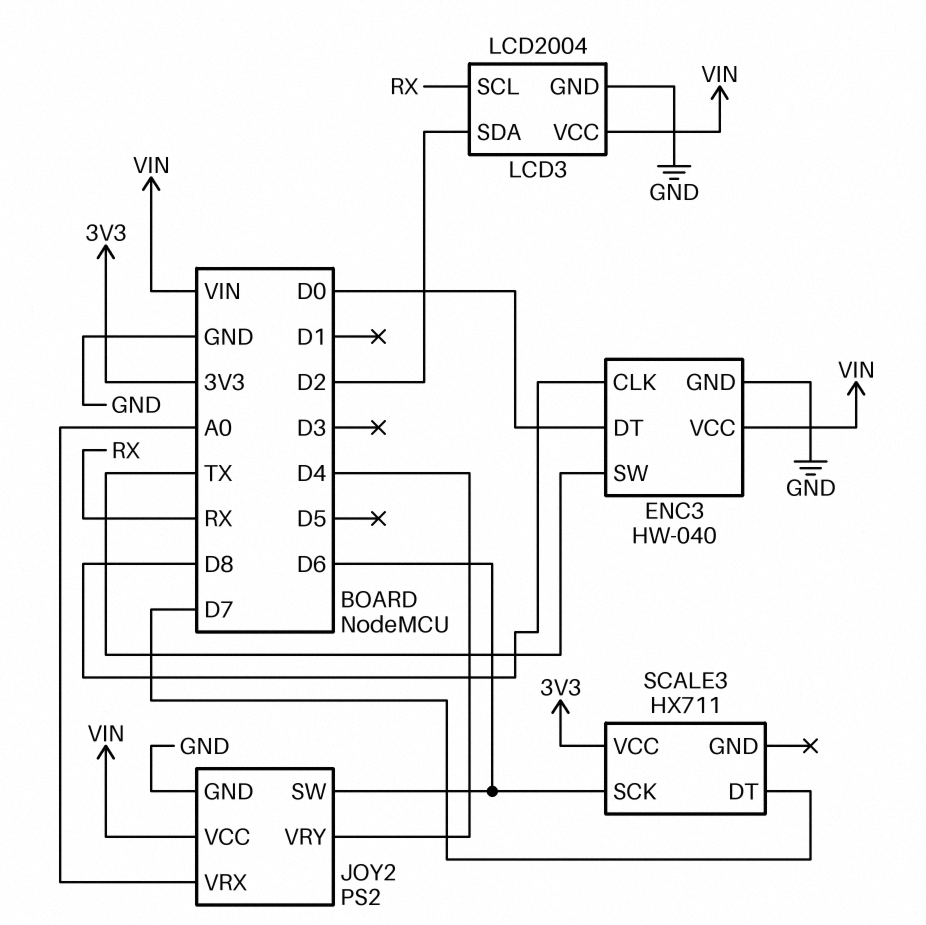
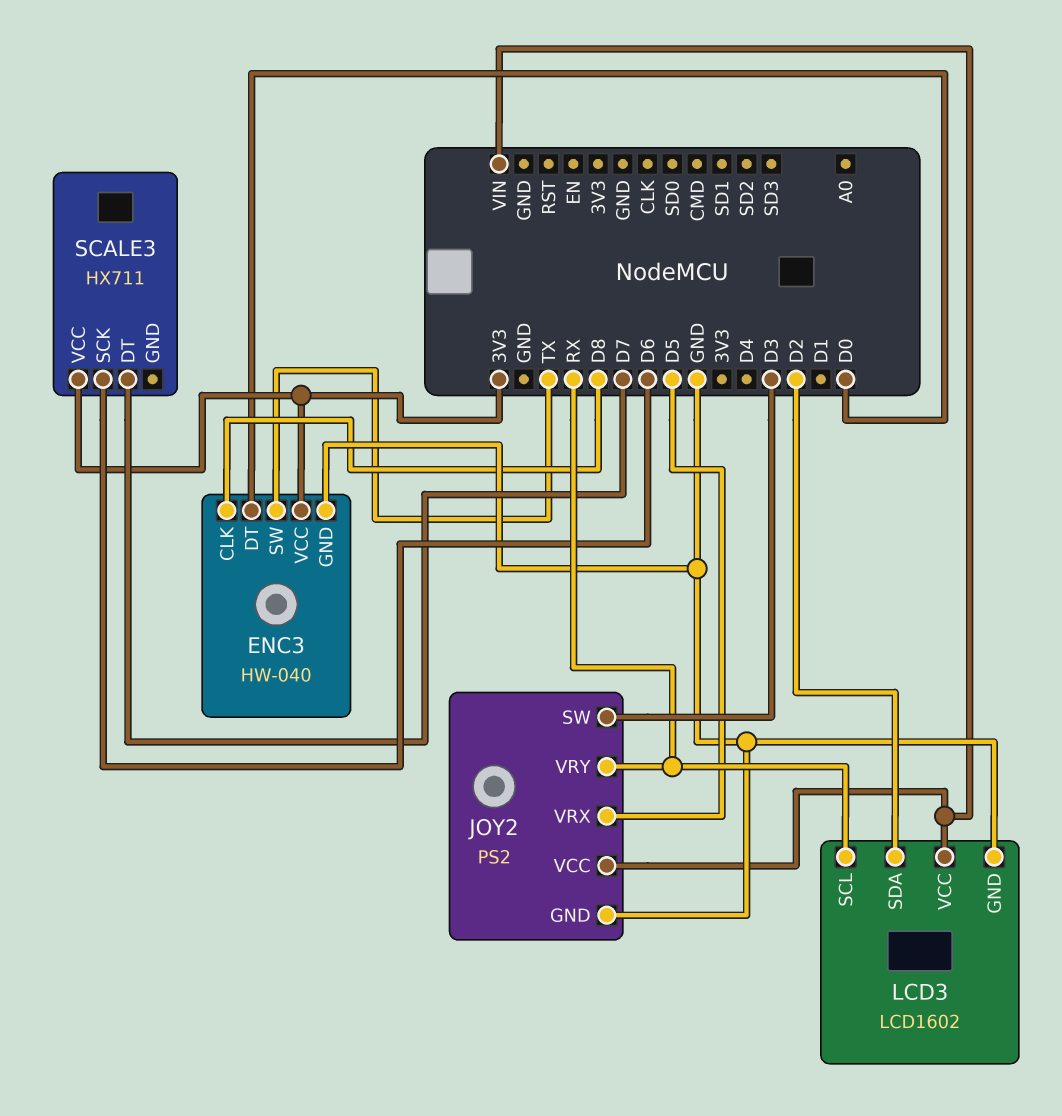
ENC3 pin VCC: VIN -> 3V3
JOY2 pin SW: D6 -> D3
JOY2 pin VRX: A0 -> D5
JOY2 pin VRY: D4 -> RX
LCD3: LCD2004 -> LCD1602

